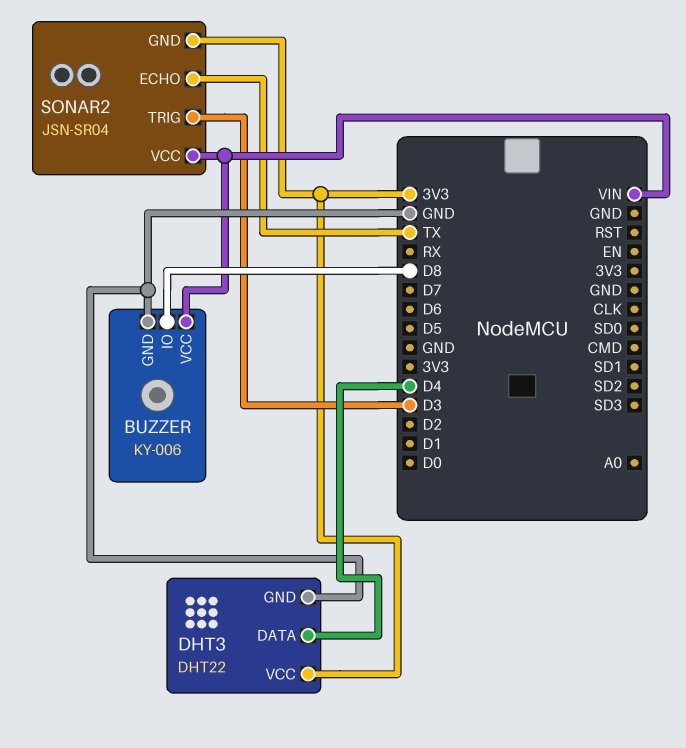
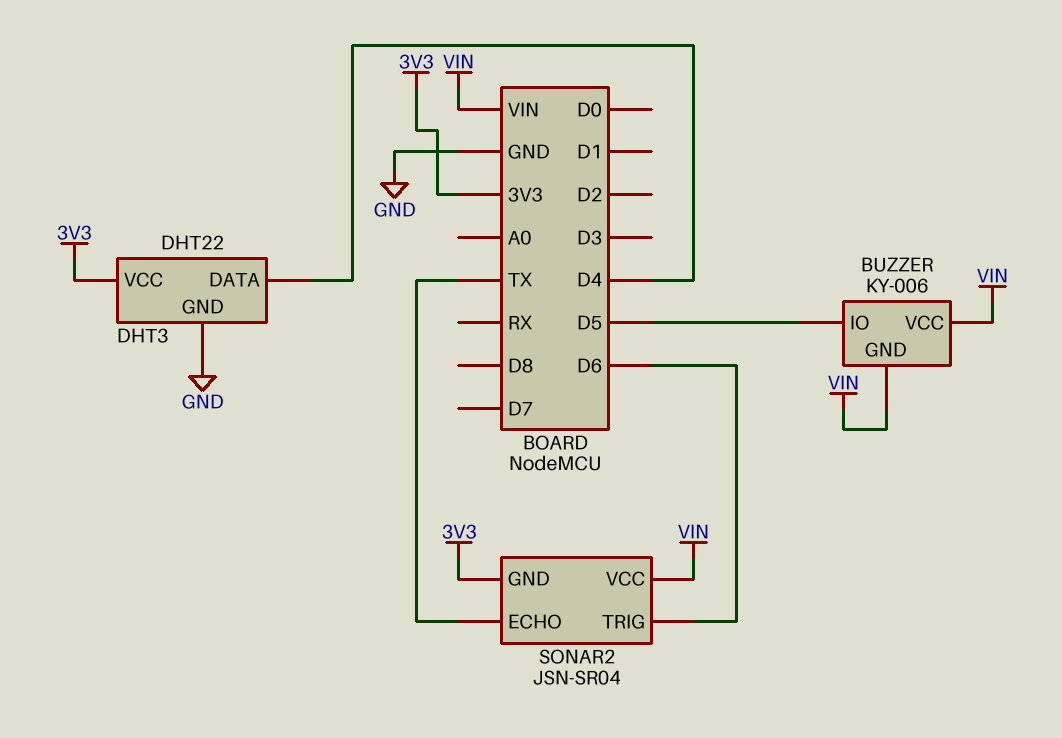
BUZZER pin GND: GND -> VIN
BUZZER pin IO: D8 -> D5
SONAR2 pin TRIG: D3 -> D6

